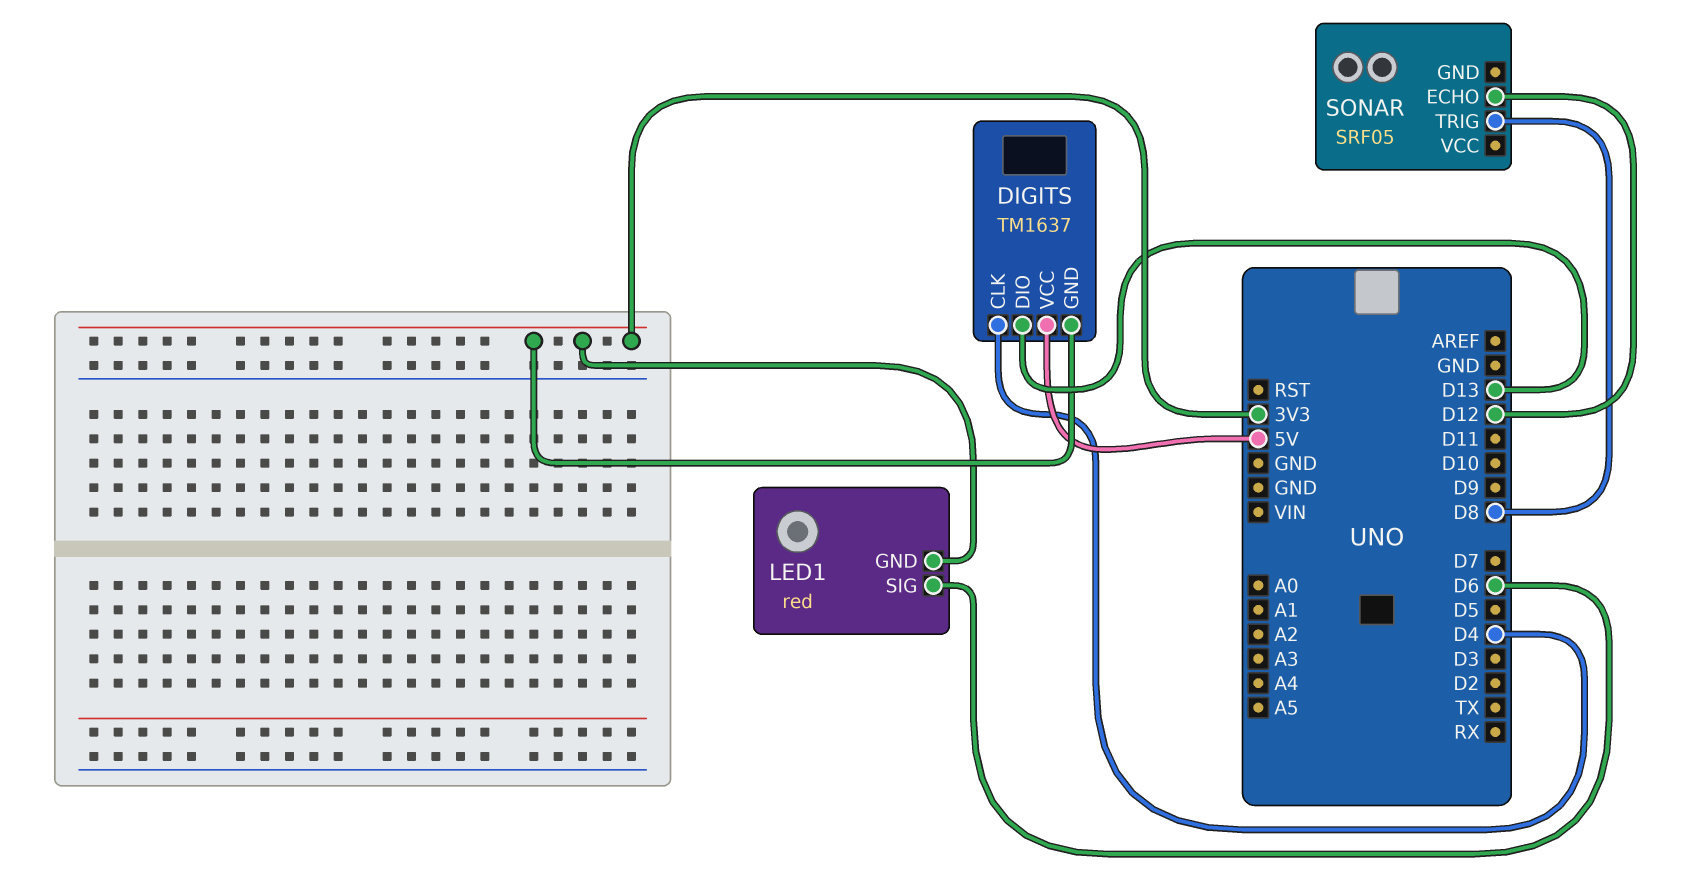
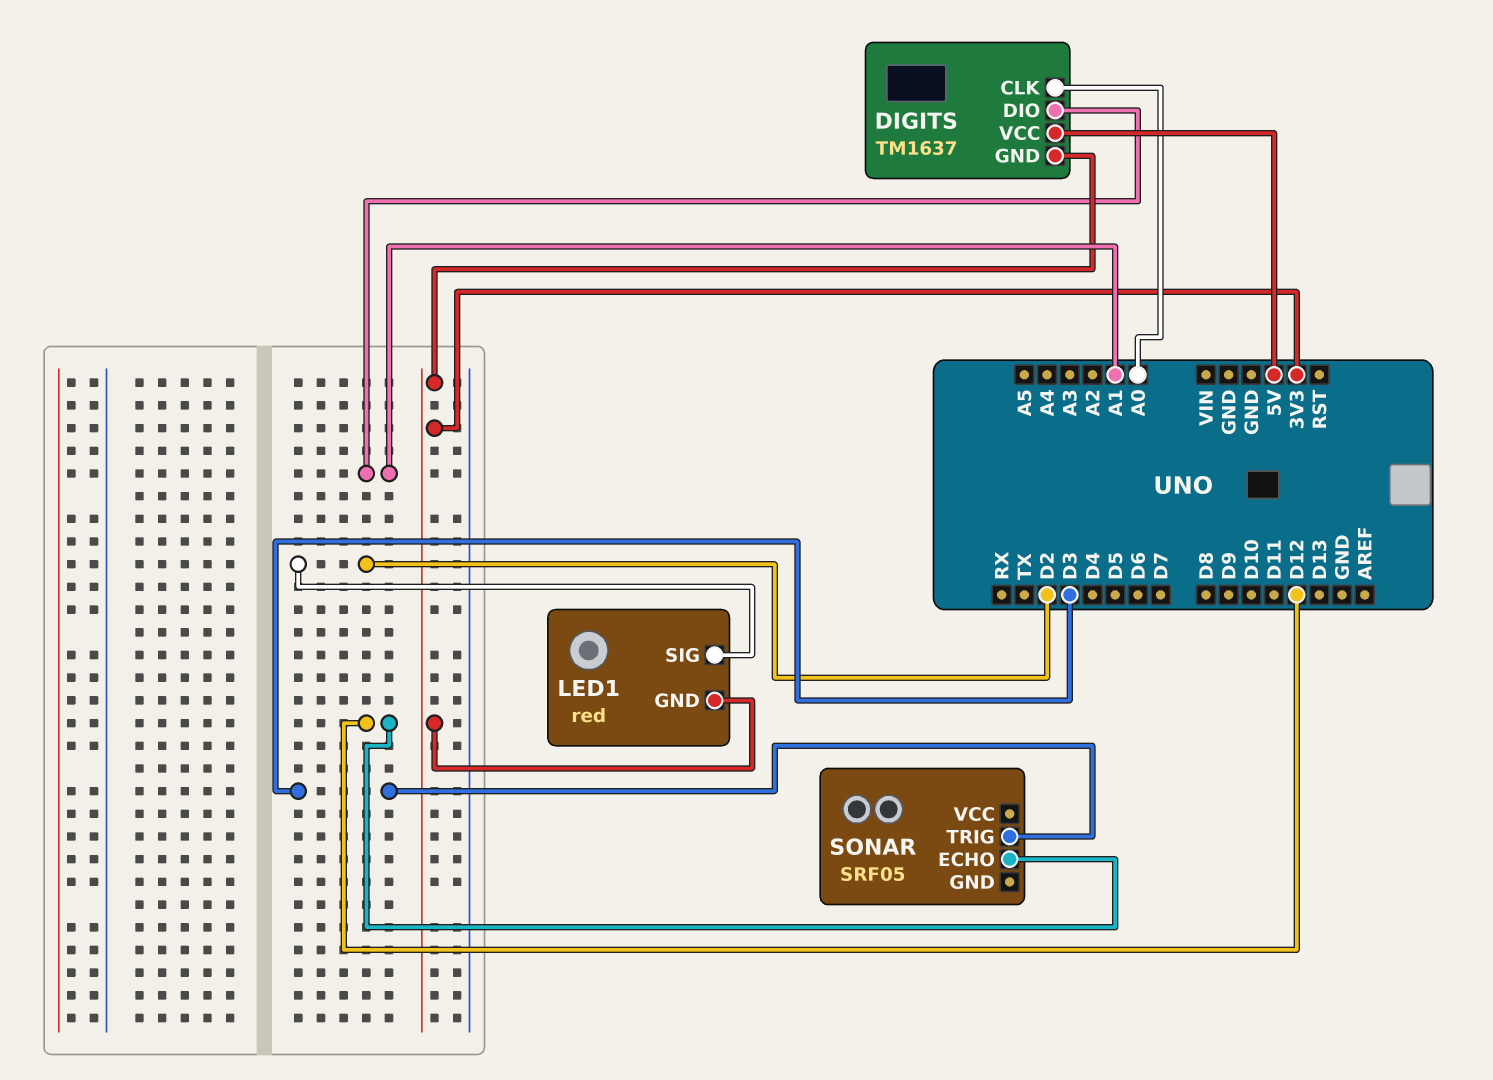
DIGITS pin CLK: D4 -> A0
DIGITS pin DIO: D13 -> A1
LED1 pin SIG: D6 -> D2
SONAR pin TRIG: D8 -> D3

